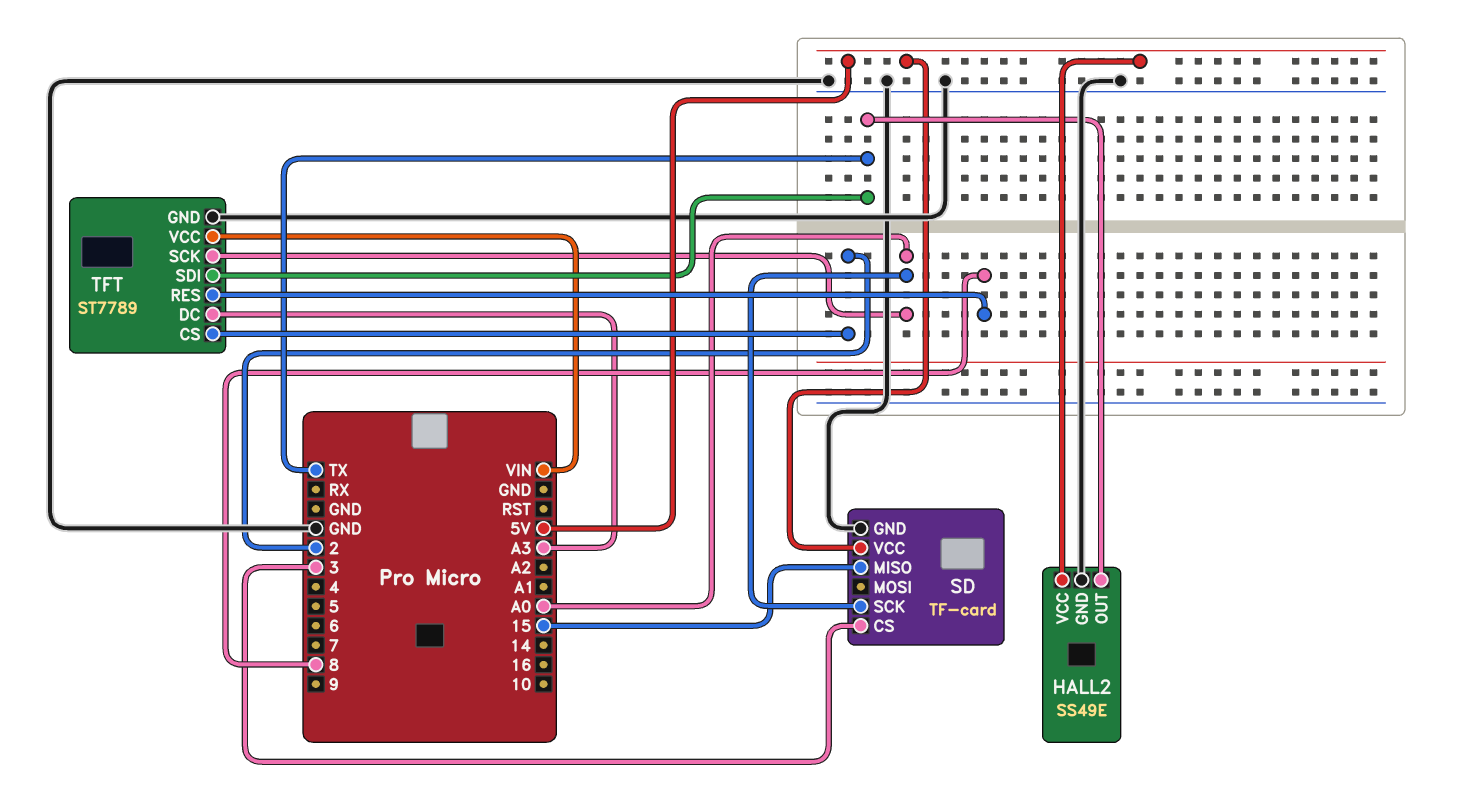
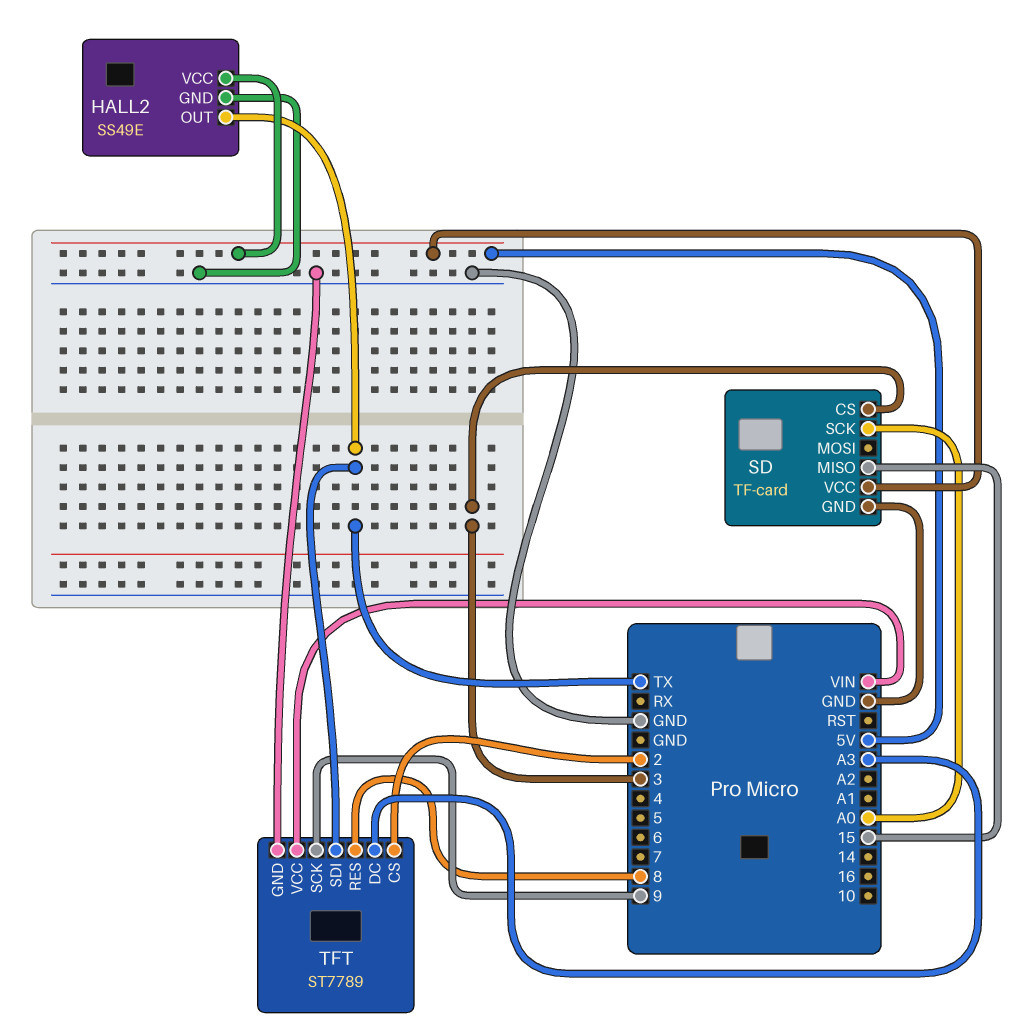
TFT pin SCK: A0 -> 9

